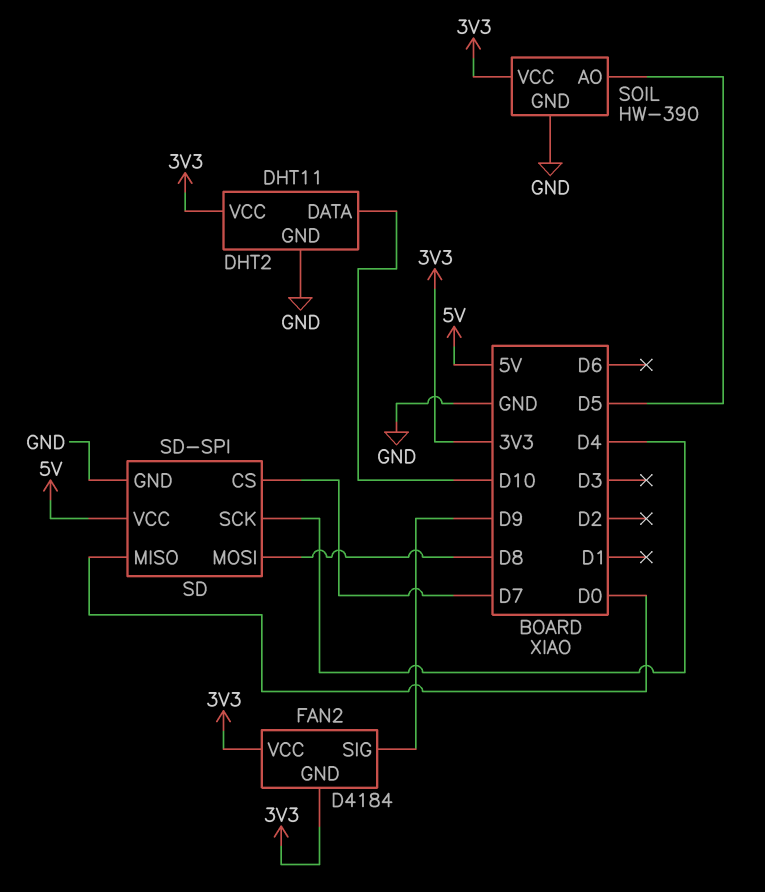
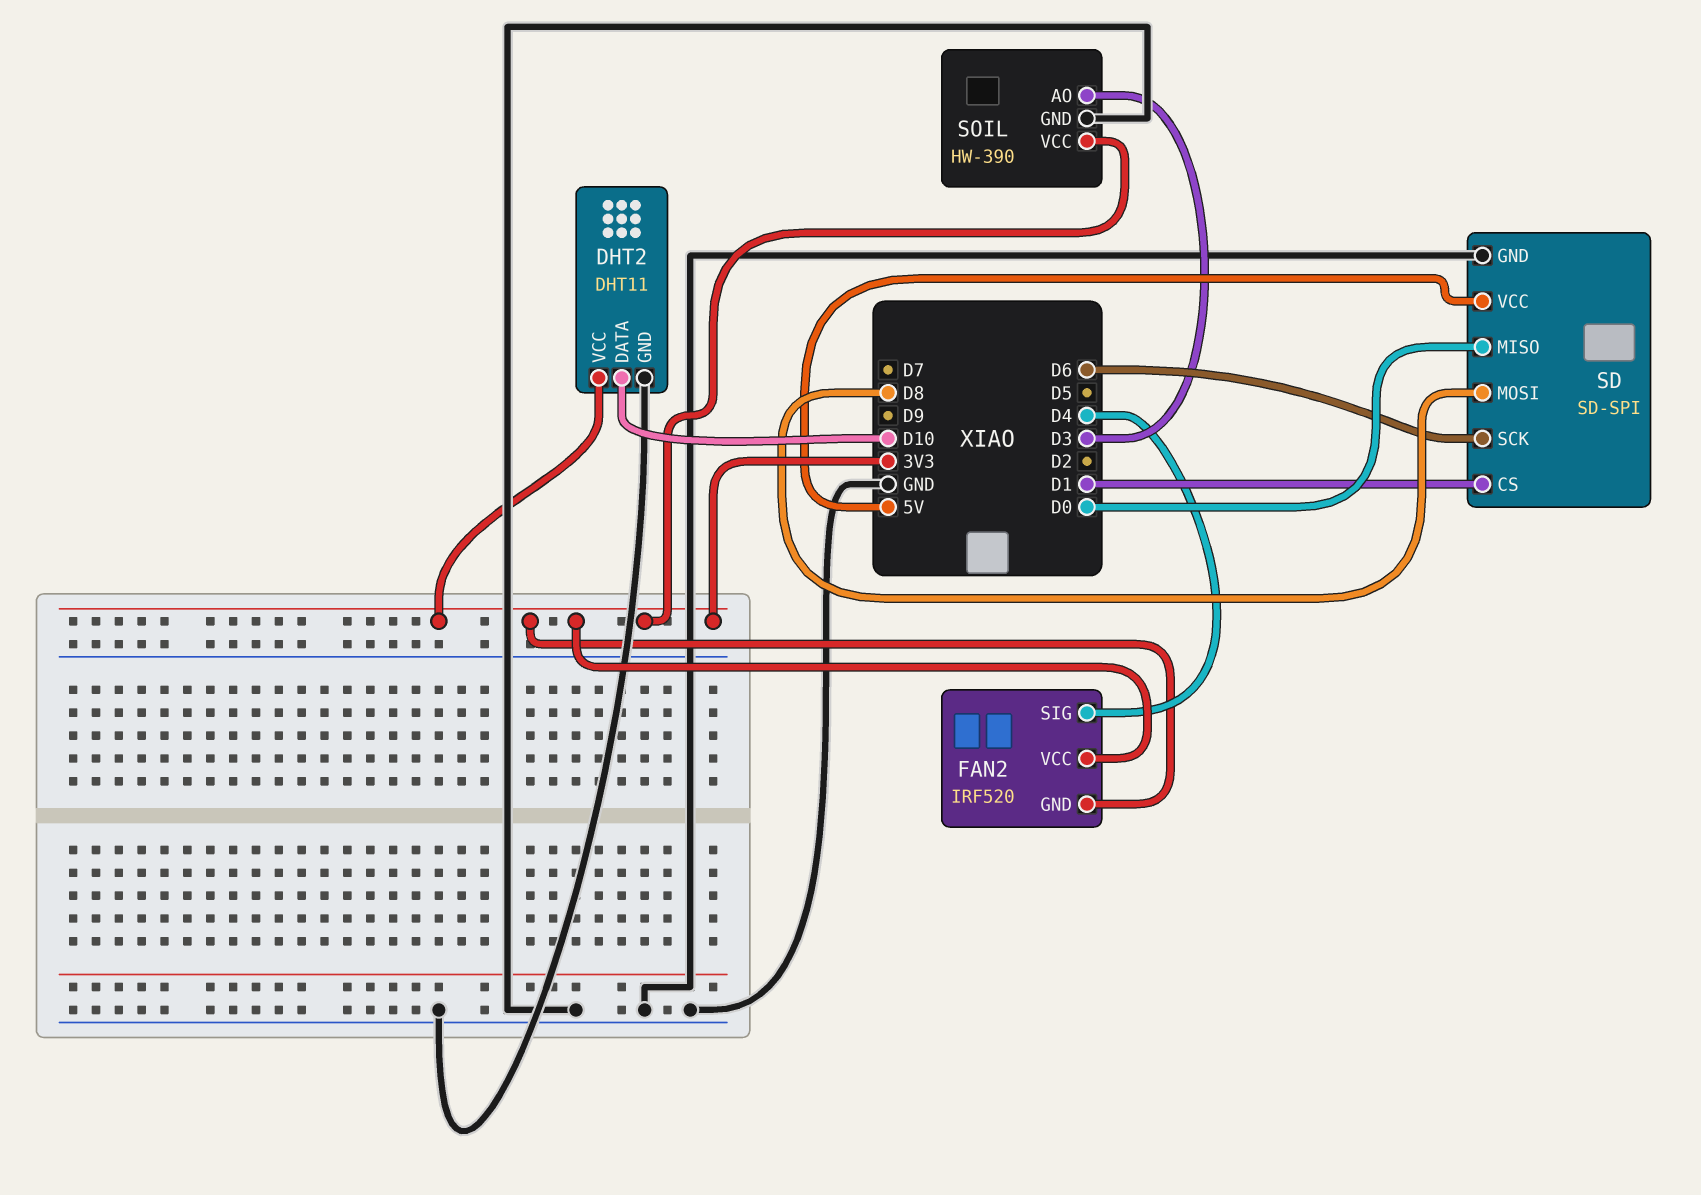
FAN2: D4184 -> IRF520
FAN2 pin SIG: D9 -> D4
SD pin CS: D7 -> D1
SD pin SCK: D4 -> D6
SOIL pin AO: D5 -> D3

